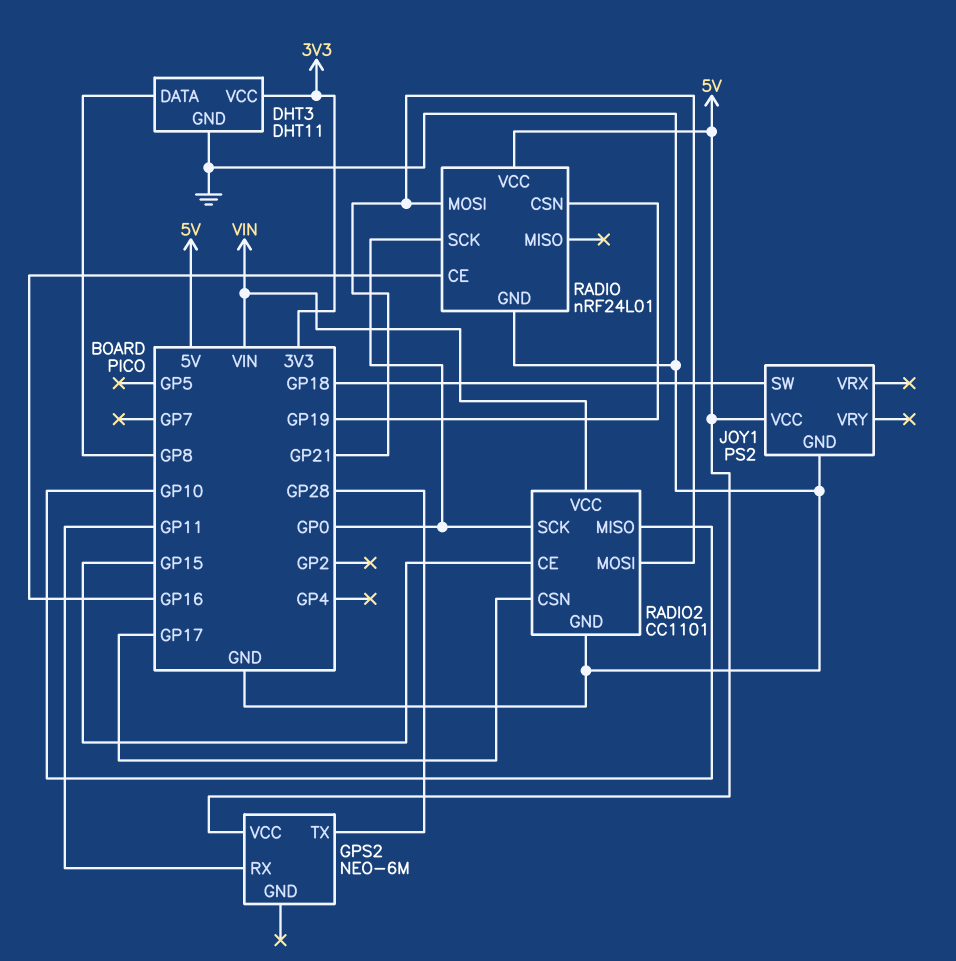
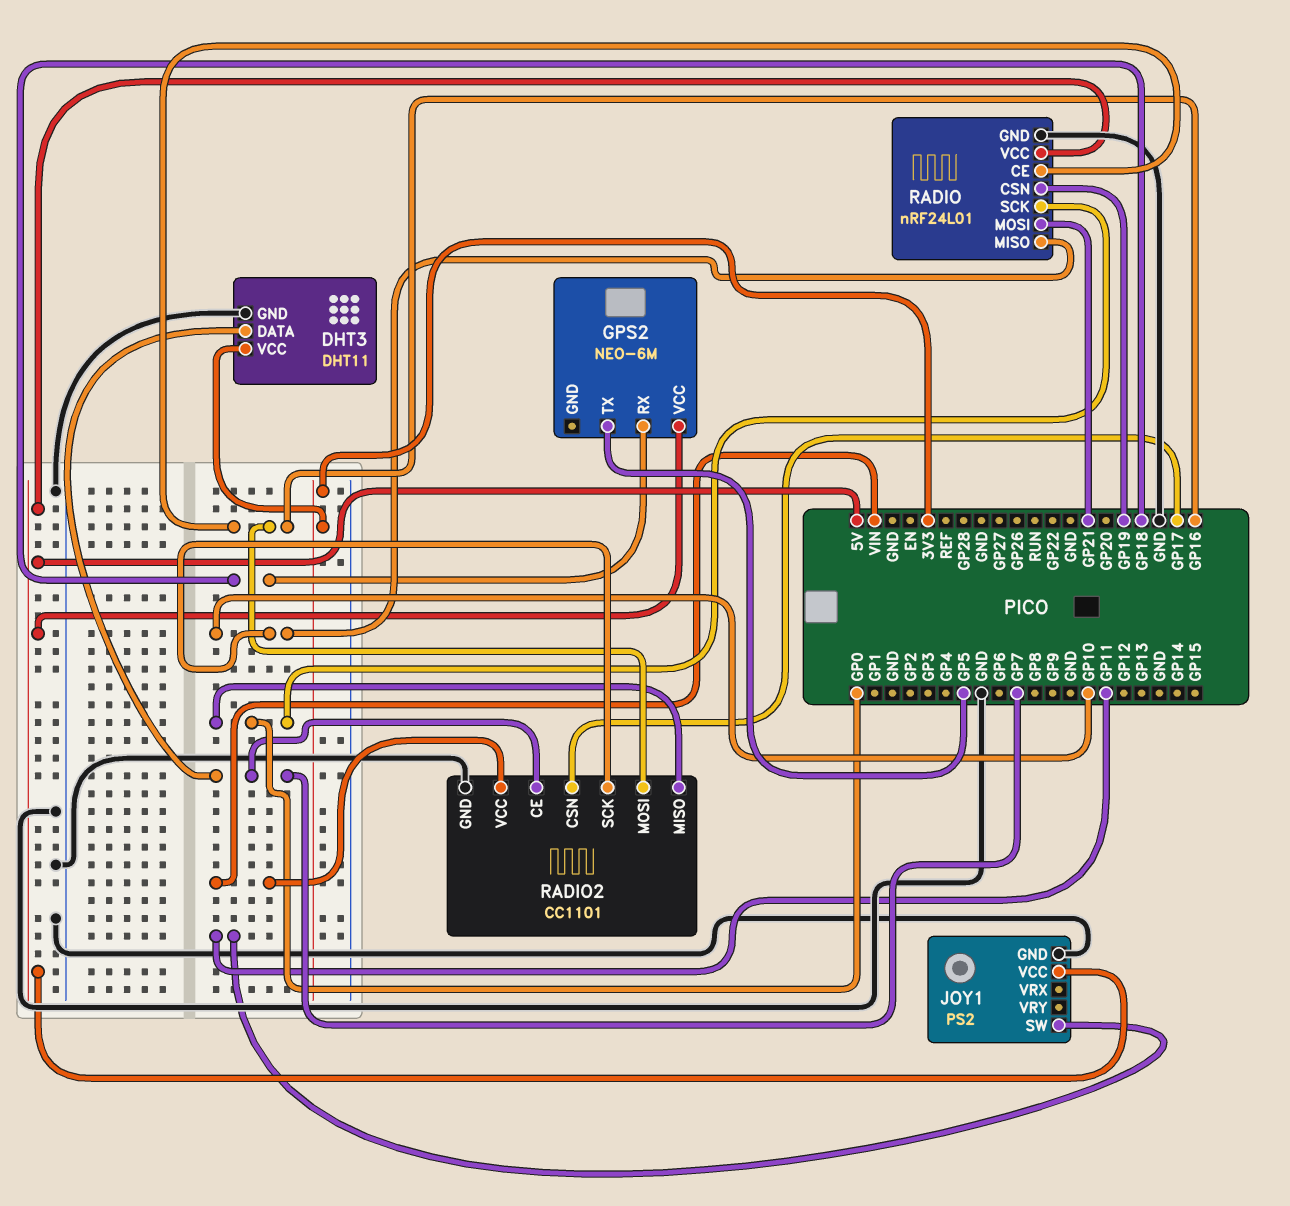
DHT3 pin DATA: GP8 -> GP7
GPS2 pin RX: GP11 -> GP18
GPS2 pin TX: GP28 -> GP5
JOY1 pin SW: GP18 -> GP11
RADIO pin MISO: none -> GP10
RADIO2 pin CE: GP15 -> GP7
RADIO2 pin MISO: GP10 -> GP0
RADIO2 pin MOSI: GP21 -> GP16
RADIO2 pin SCK: GP0 -> GP10

